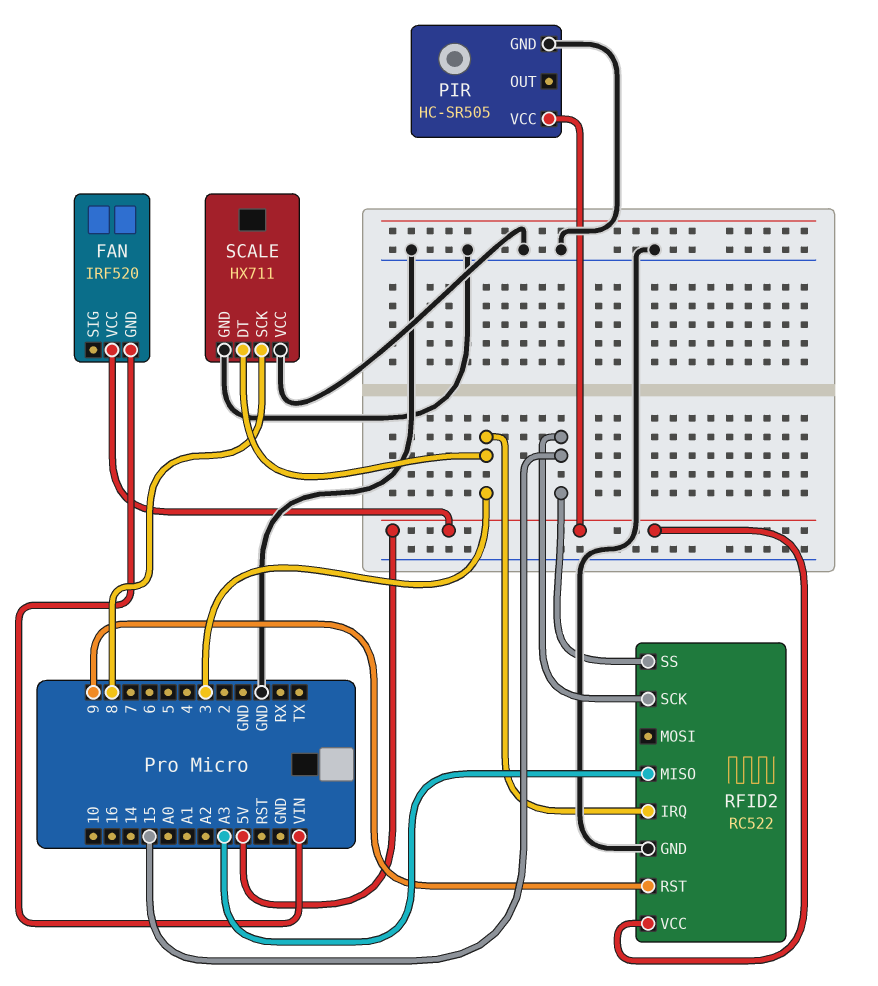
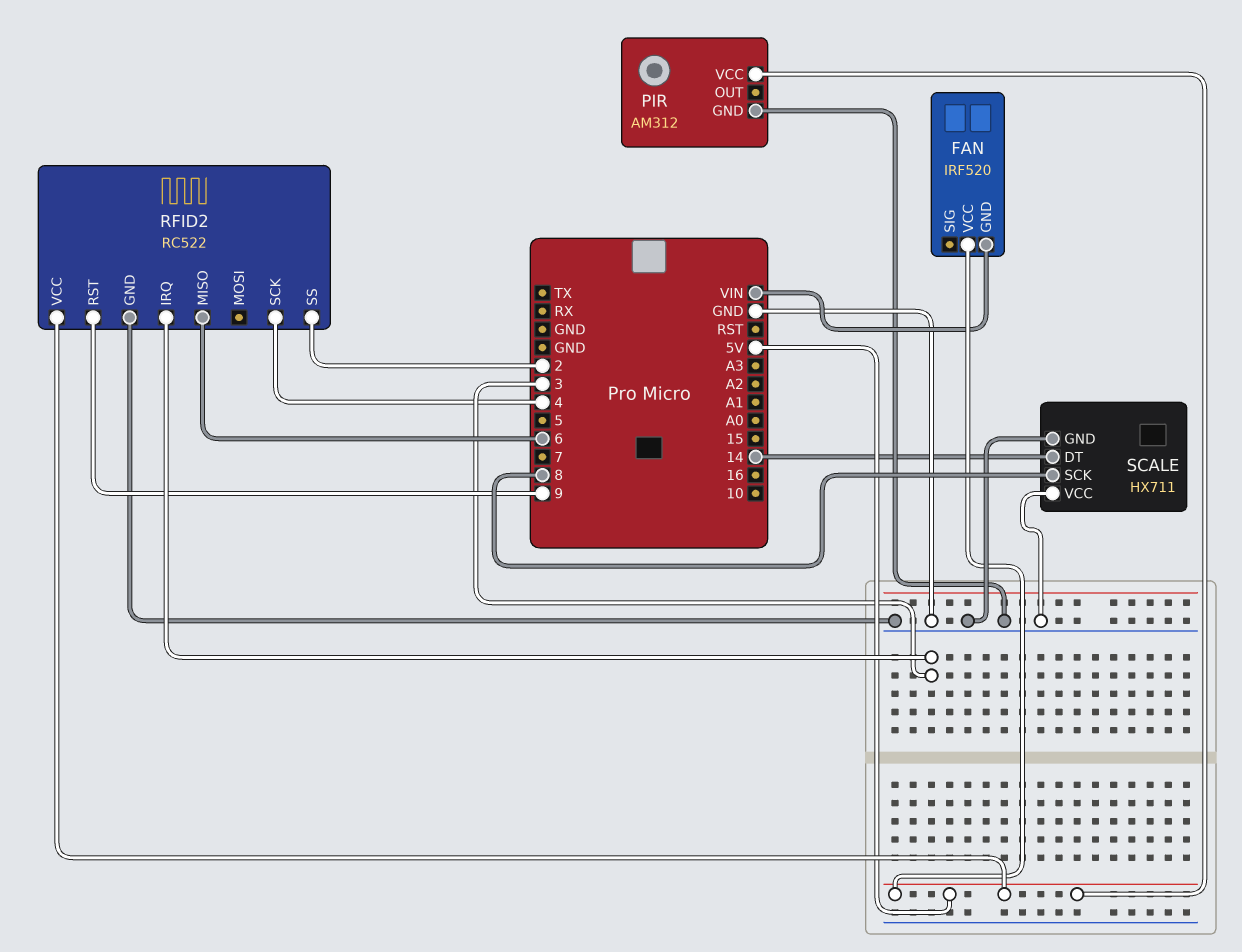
PIR: HC-SR505 -> AM312
RFID2 pin MISO: A3 -> 6
RFID2 pin SCK: 15 -> 4
RFID2 pin SS: 15 -> 2
SCALE pin DT: 3 -> 14

